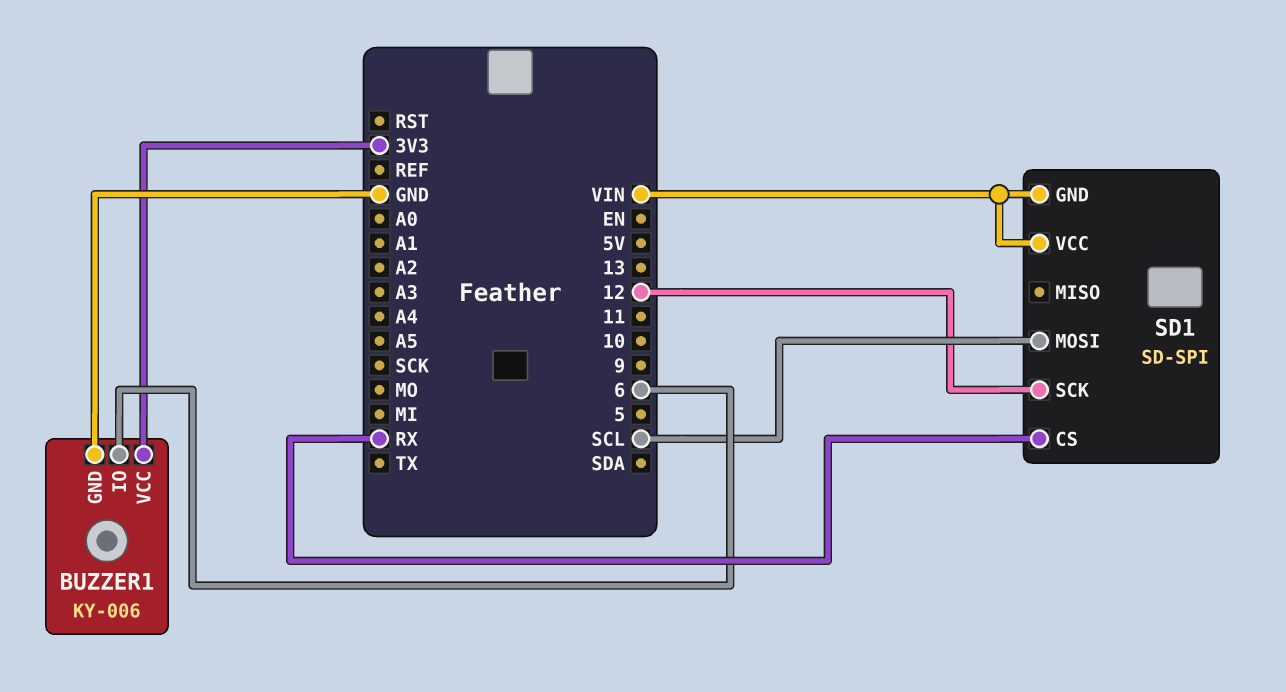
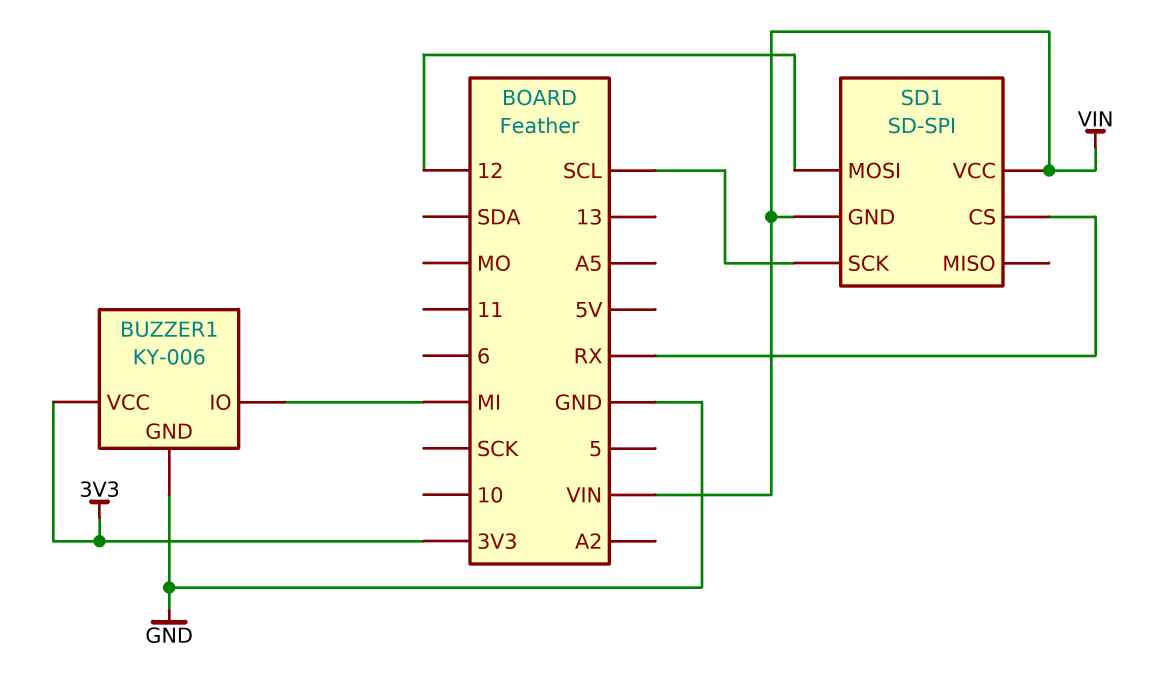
BUZZER1 pin IO: 6 -> MI
SD1 pin MOSI: SCL -> 12
SD1 pin SCK: 12 -> SCL

